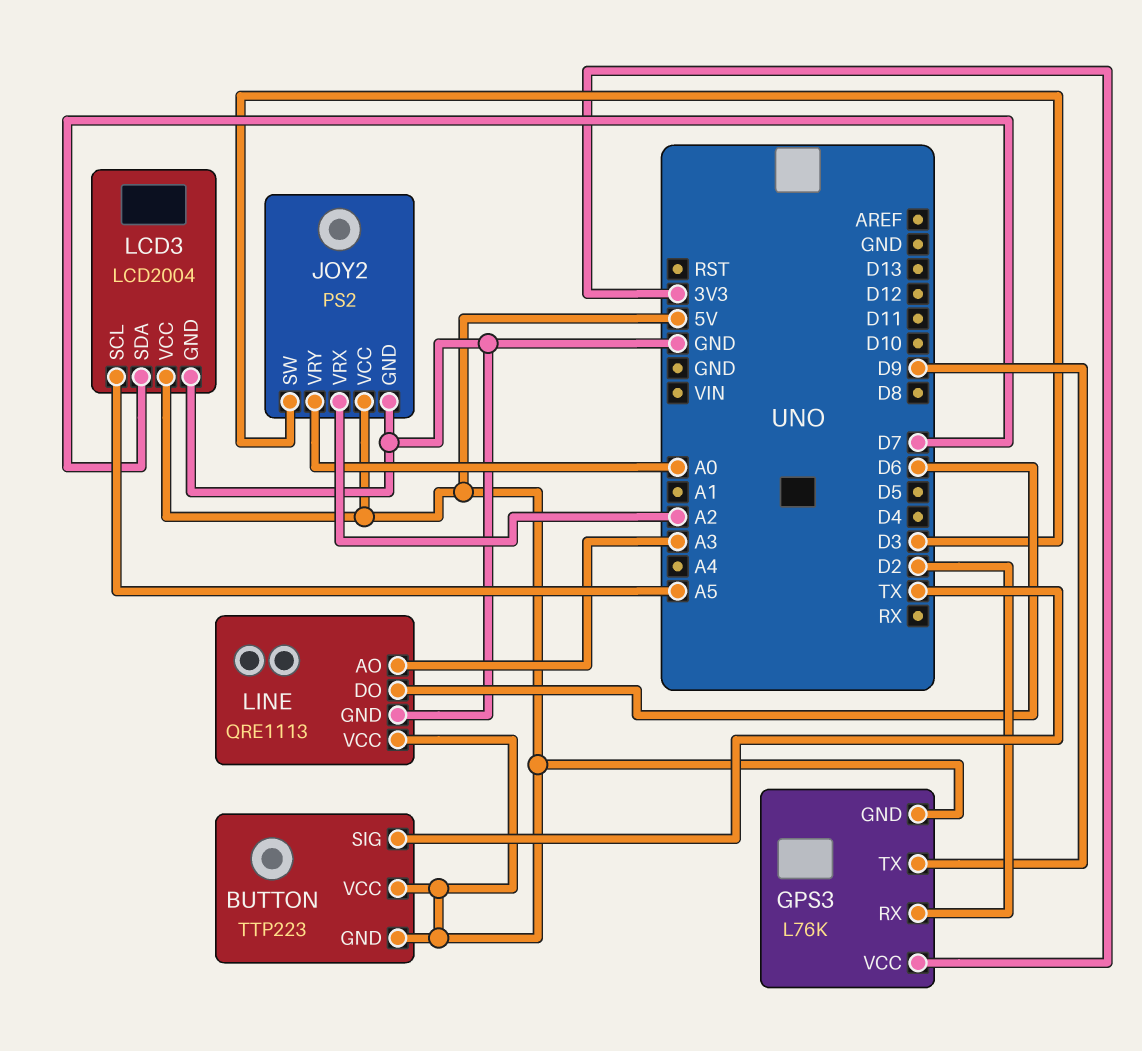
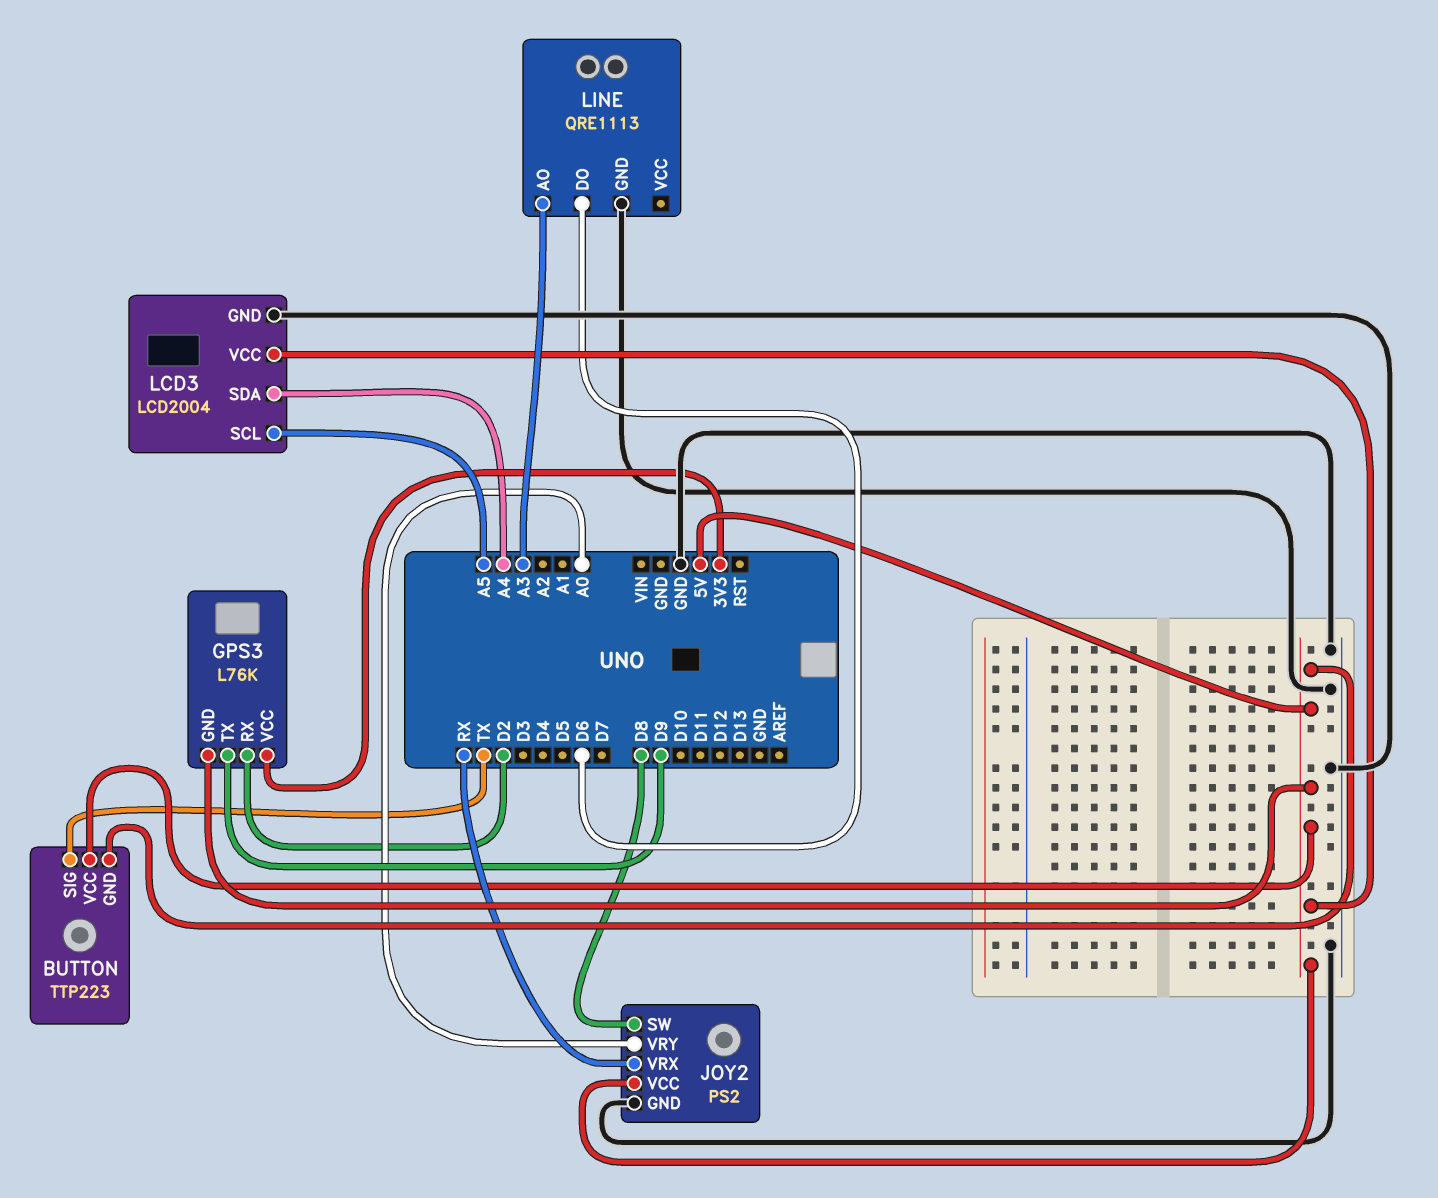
JOY2 pin SW: D3 -> D8
JOY2 pin VRX: A2 -> RX
LCD3 pin SDA: D7 -> A4
LINE pin VCC: 5V -> none

